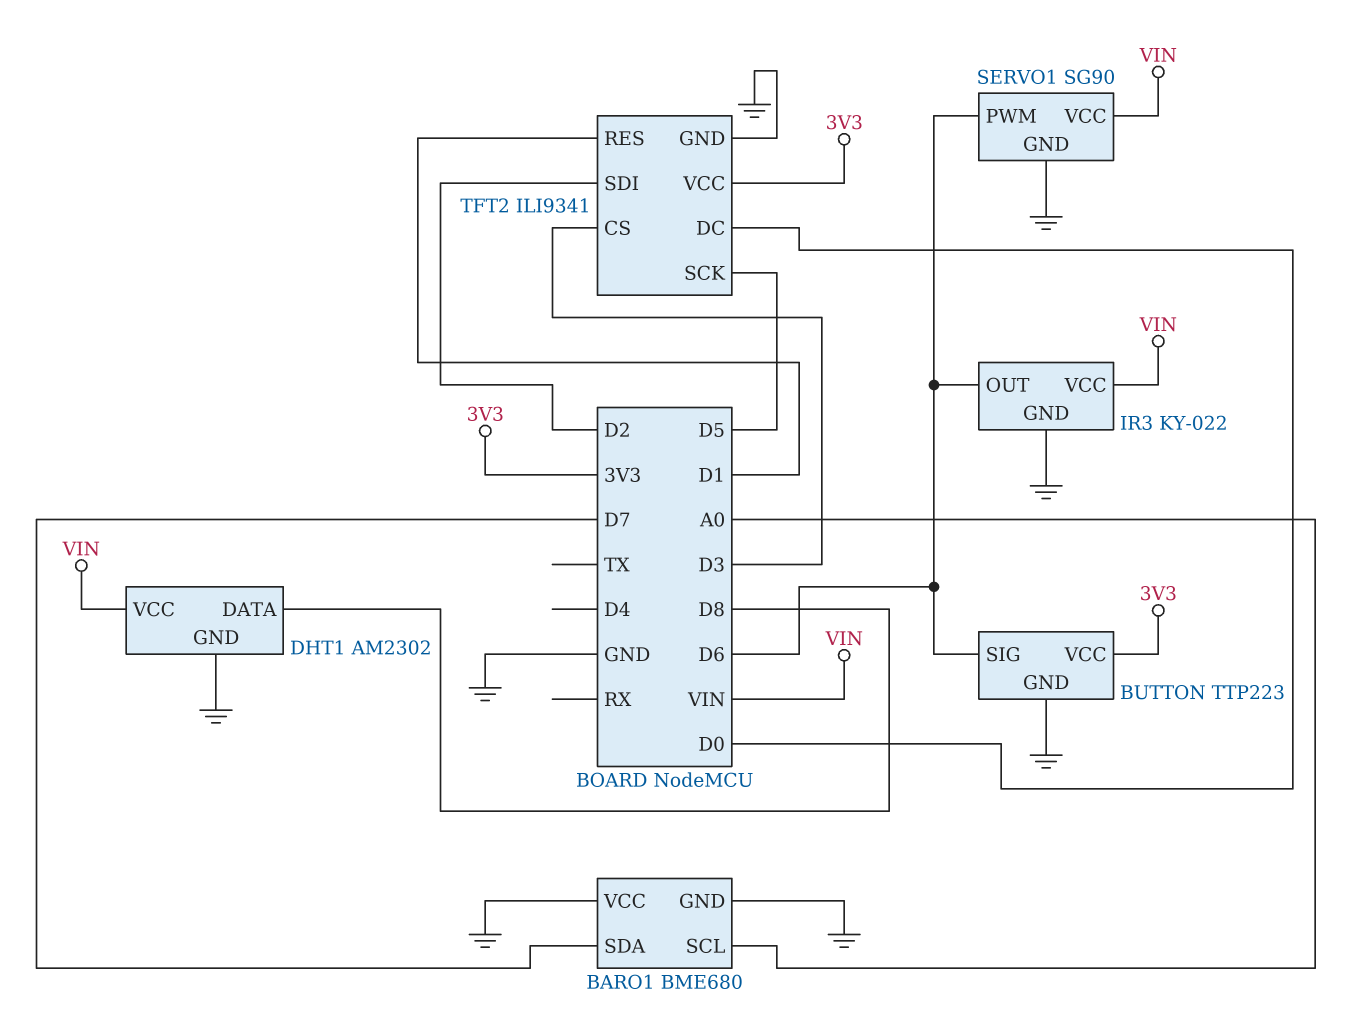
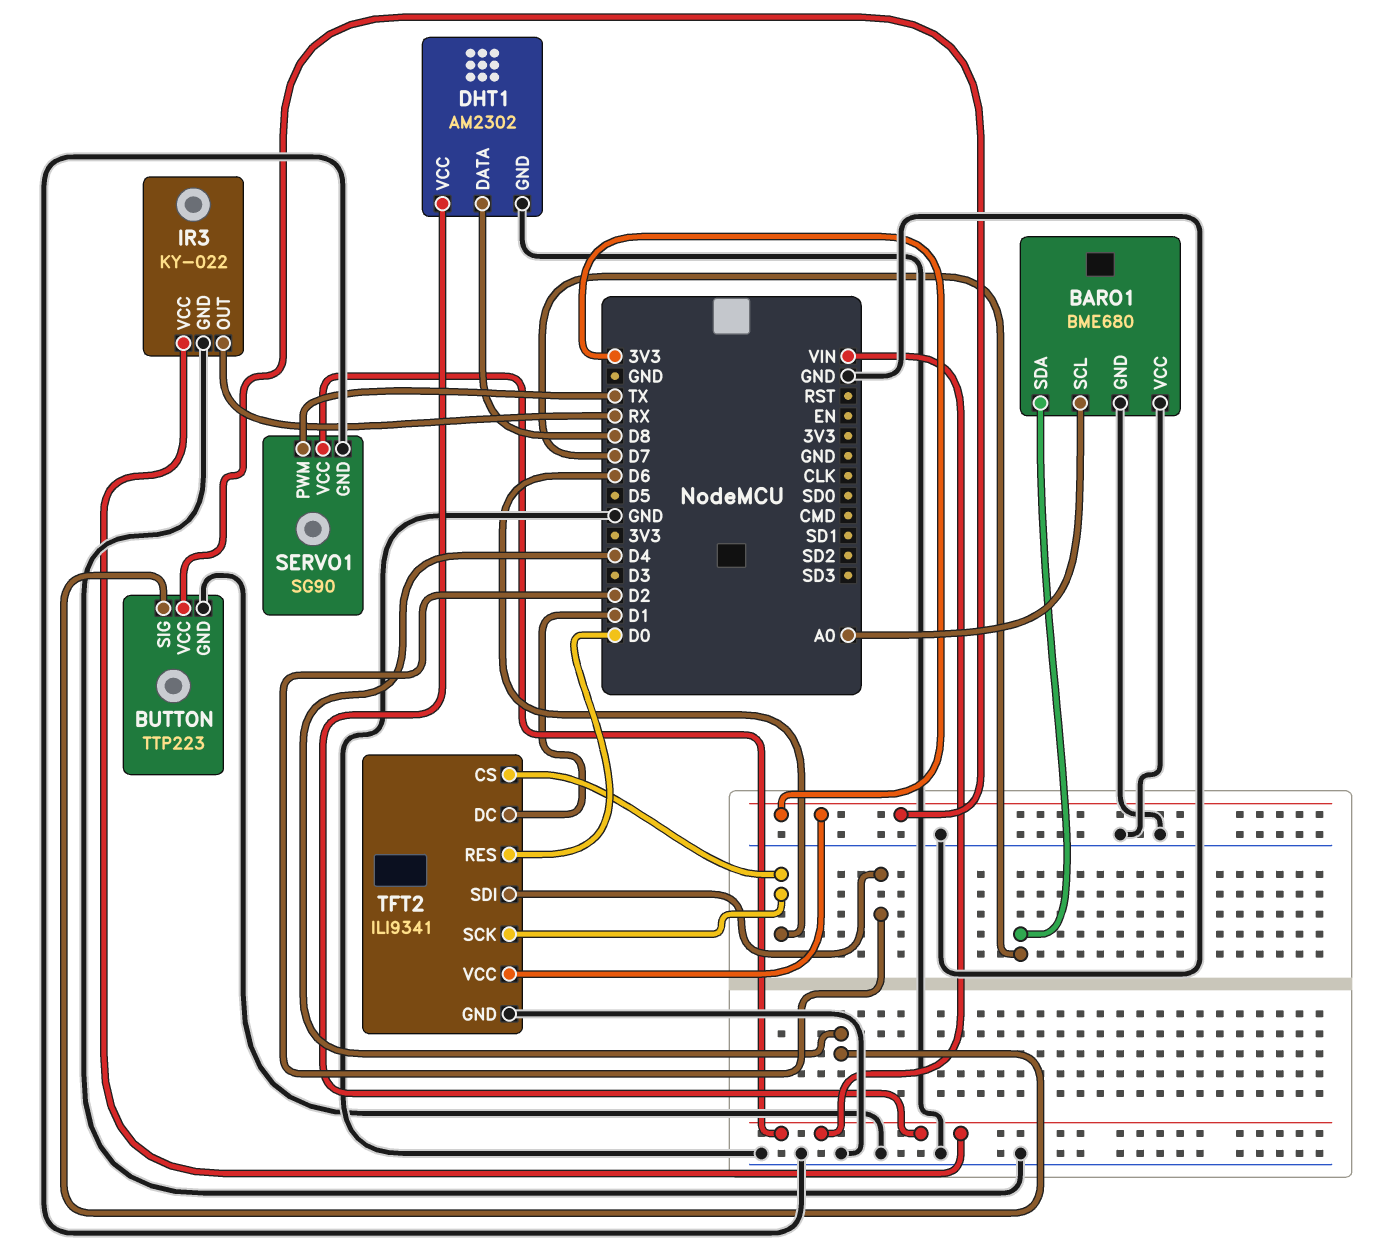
BUTTON pin SIG: D6 -> D4
IR3 pin OUT: D6 -> RX
SERVO1 pin PWM: D6 -> TX
TFT2 pin CS: D3 -> D6
TFT2 pin DC: D0 -> D1
TFT2 pin RES: D1 -> D0
TFT2 pin SCK: D5 -> D6

